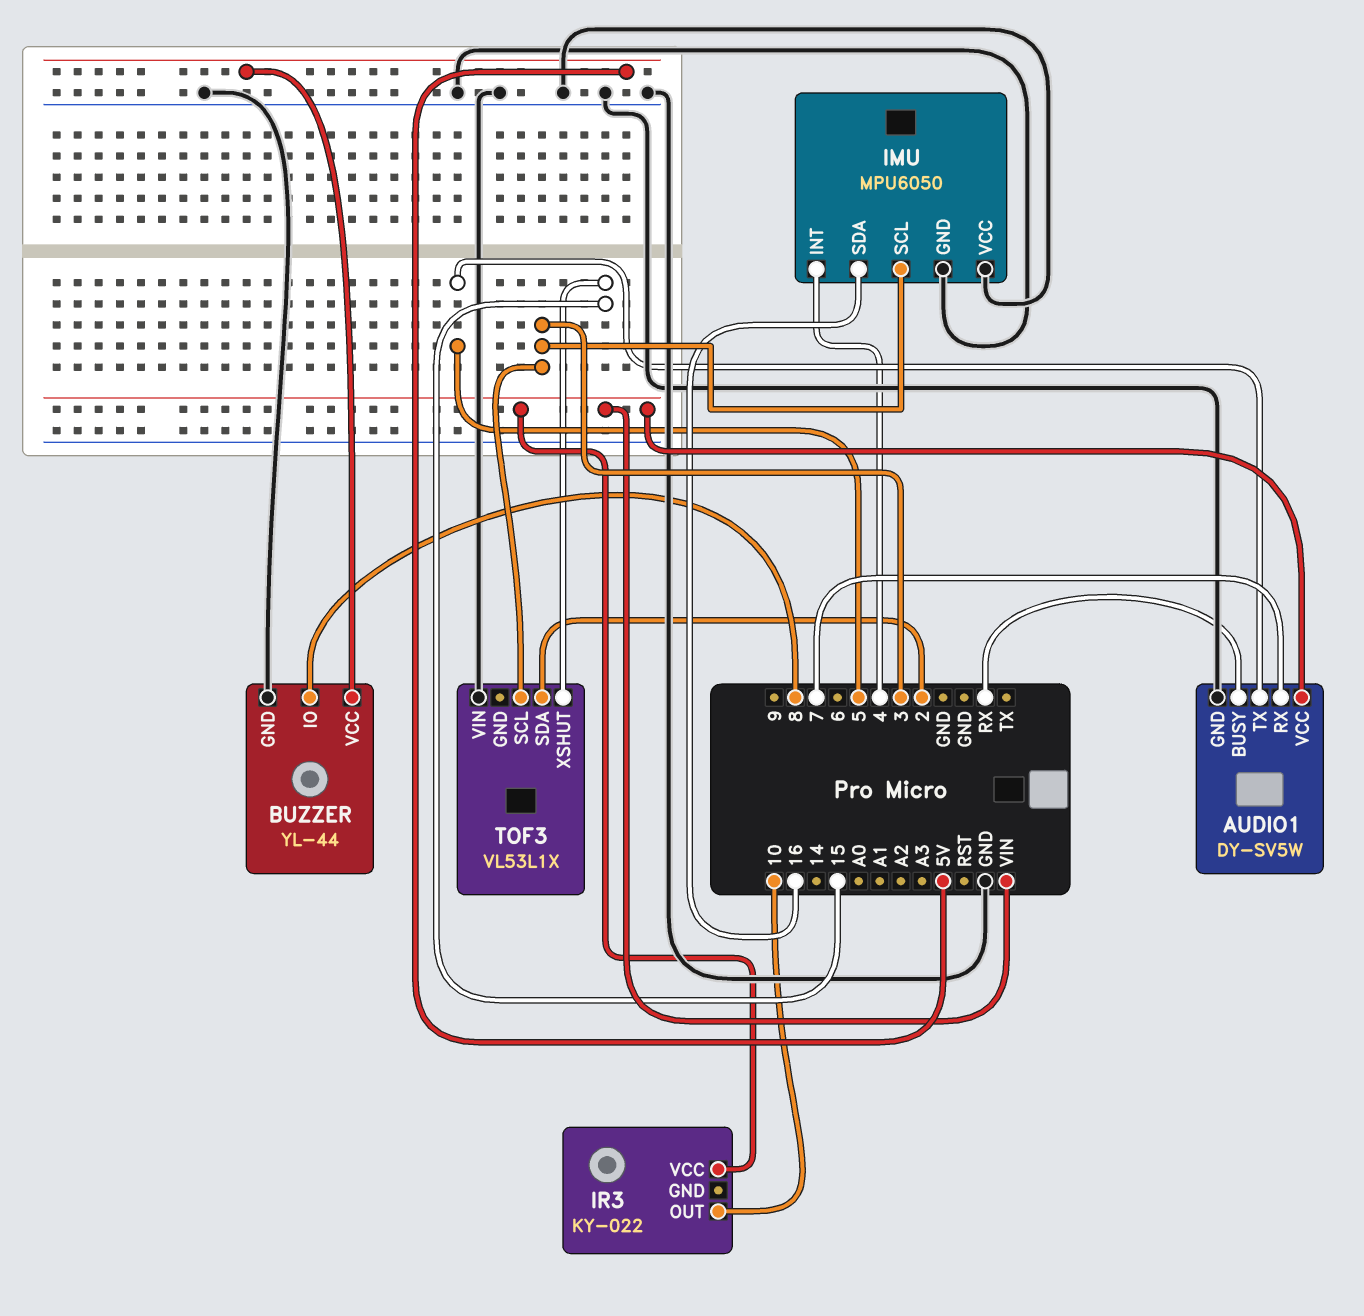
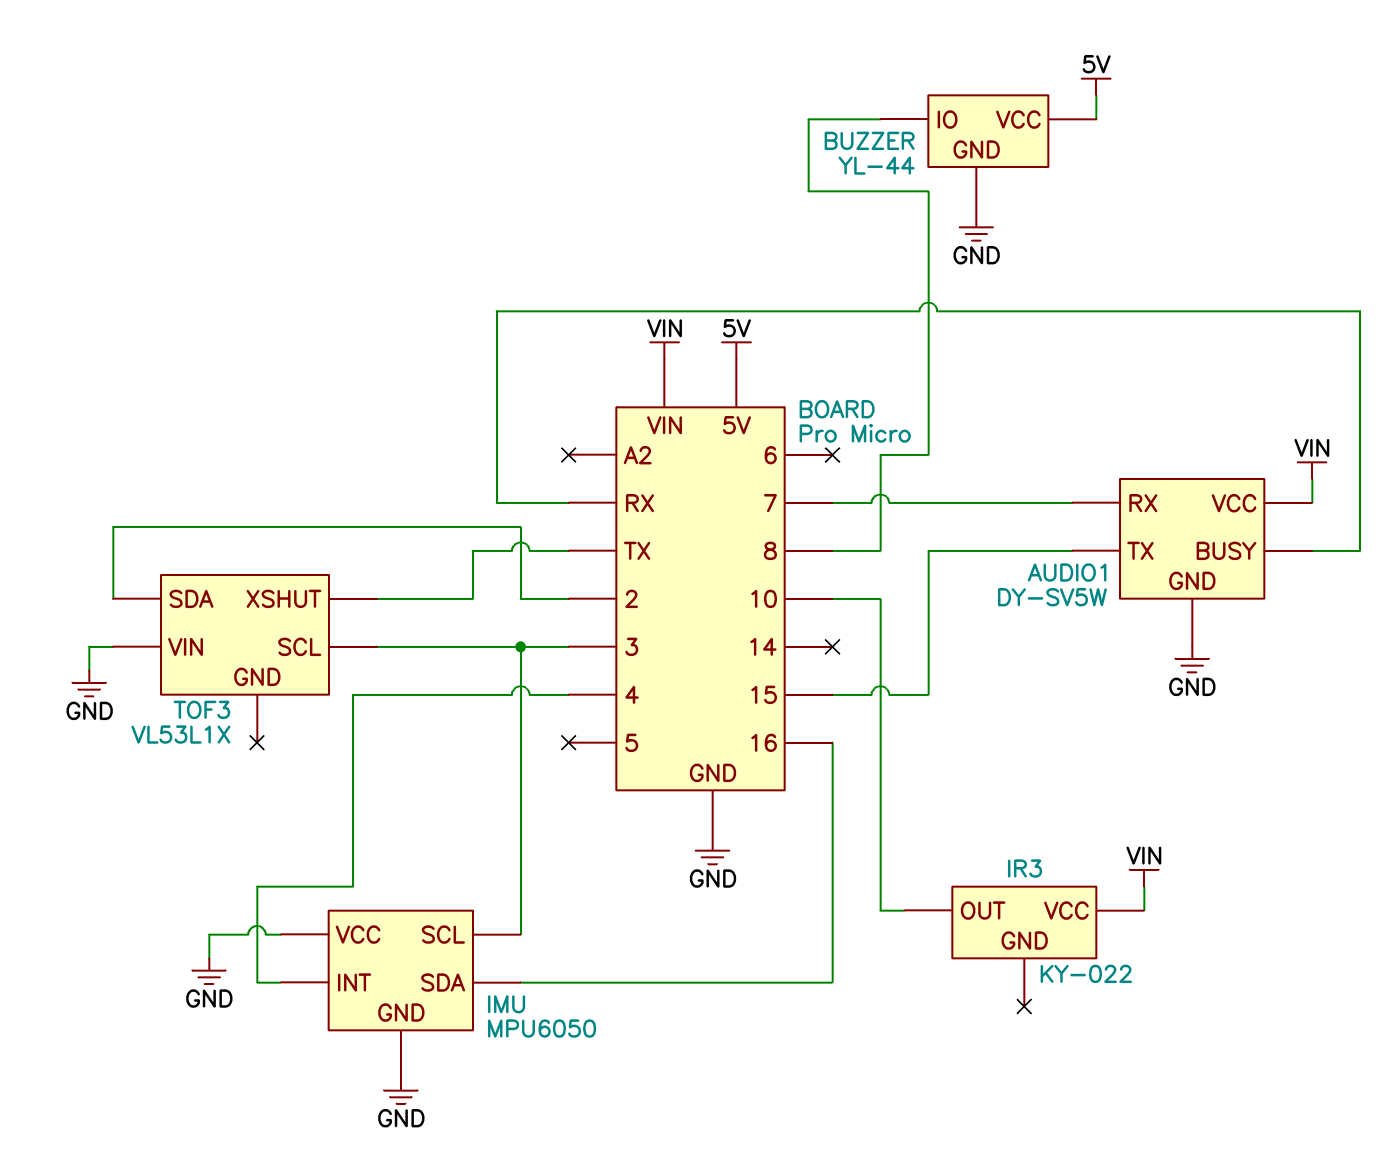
AUDIO1 pin TX: 5 -> 15
TOF3 pin XSHUT: 15 -> TX

